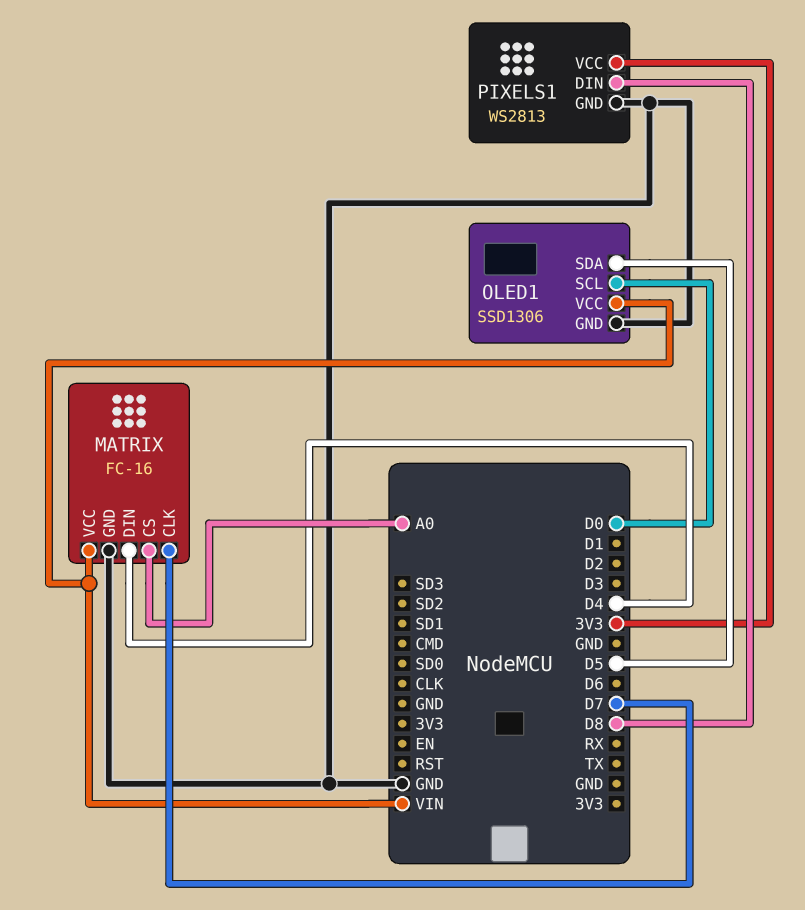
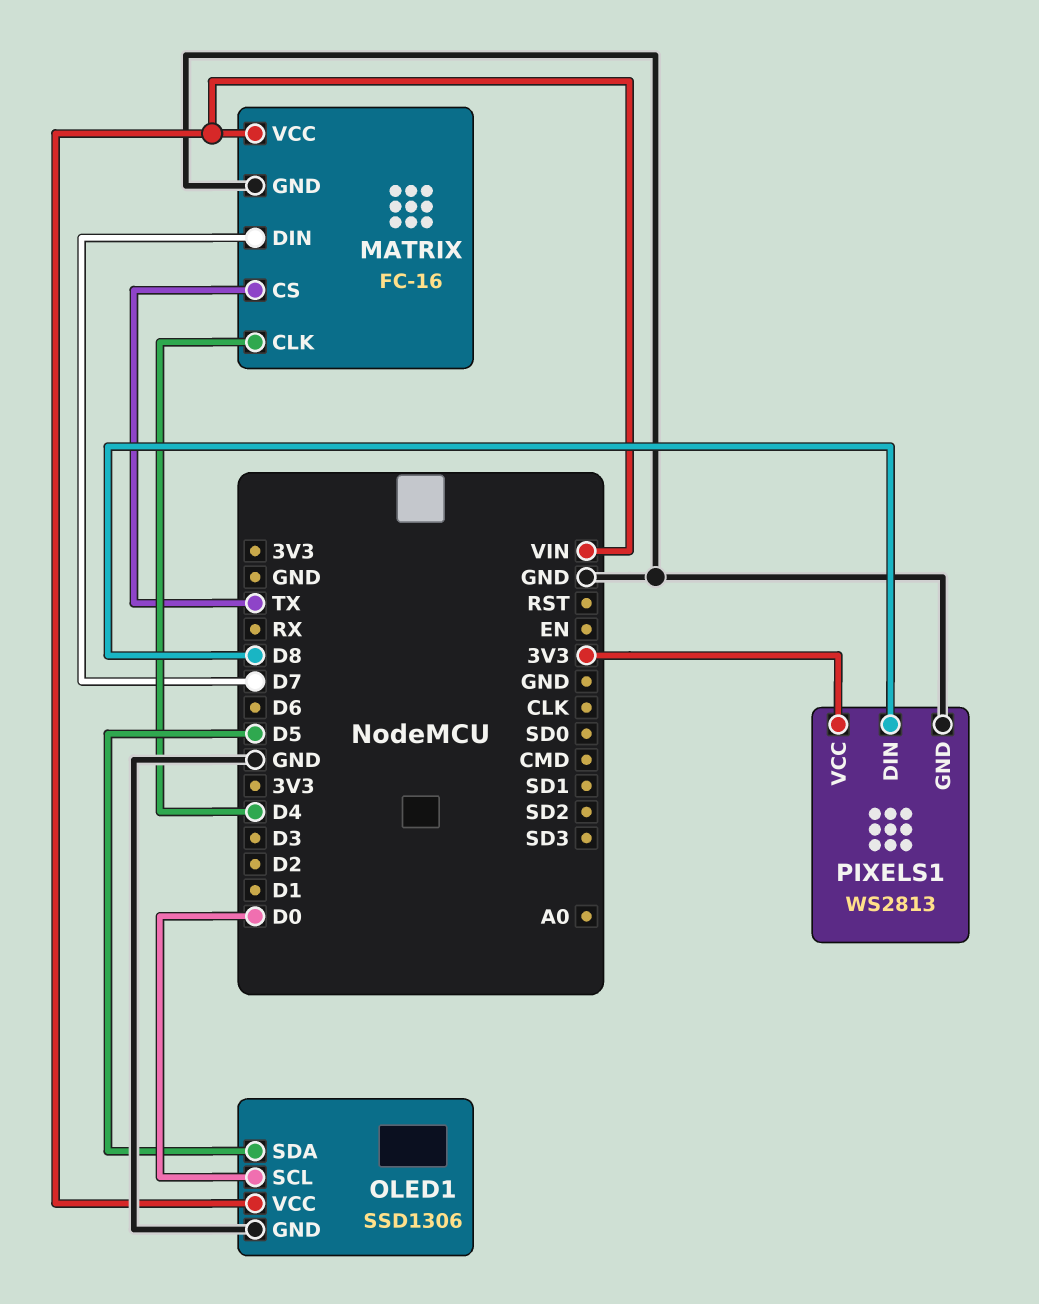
MATRIX pin CLK: D7 -> D4
MATRIX pin CS: A0 -> TX
MATRIX pin DIN: D4 -> D7

